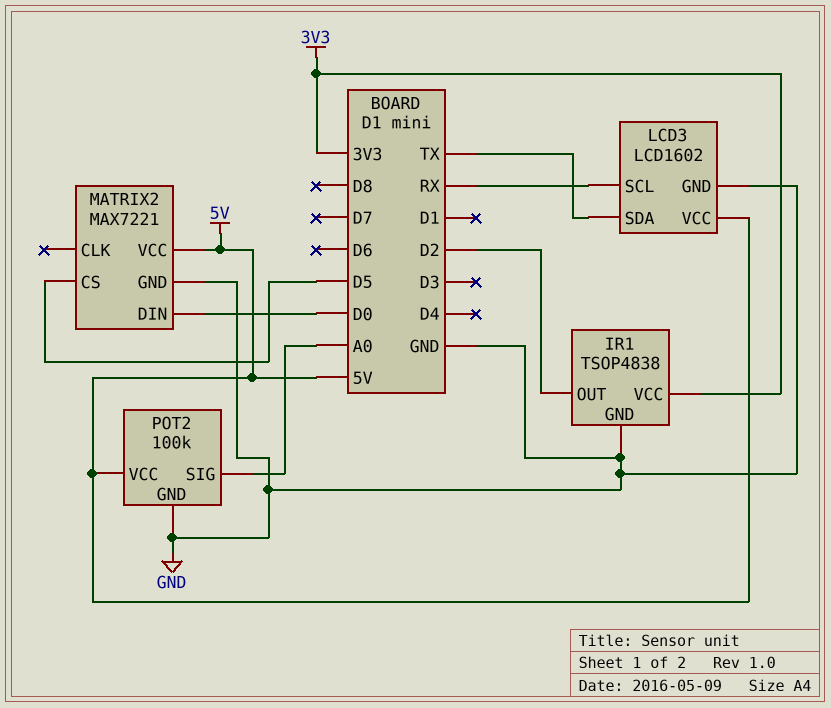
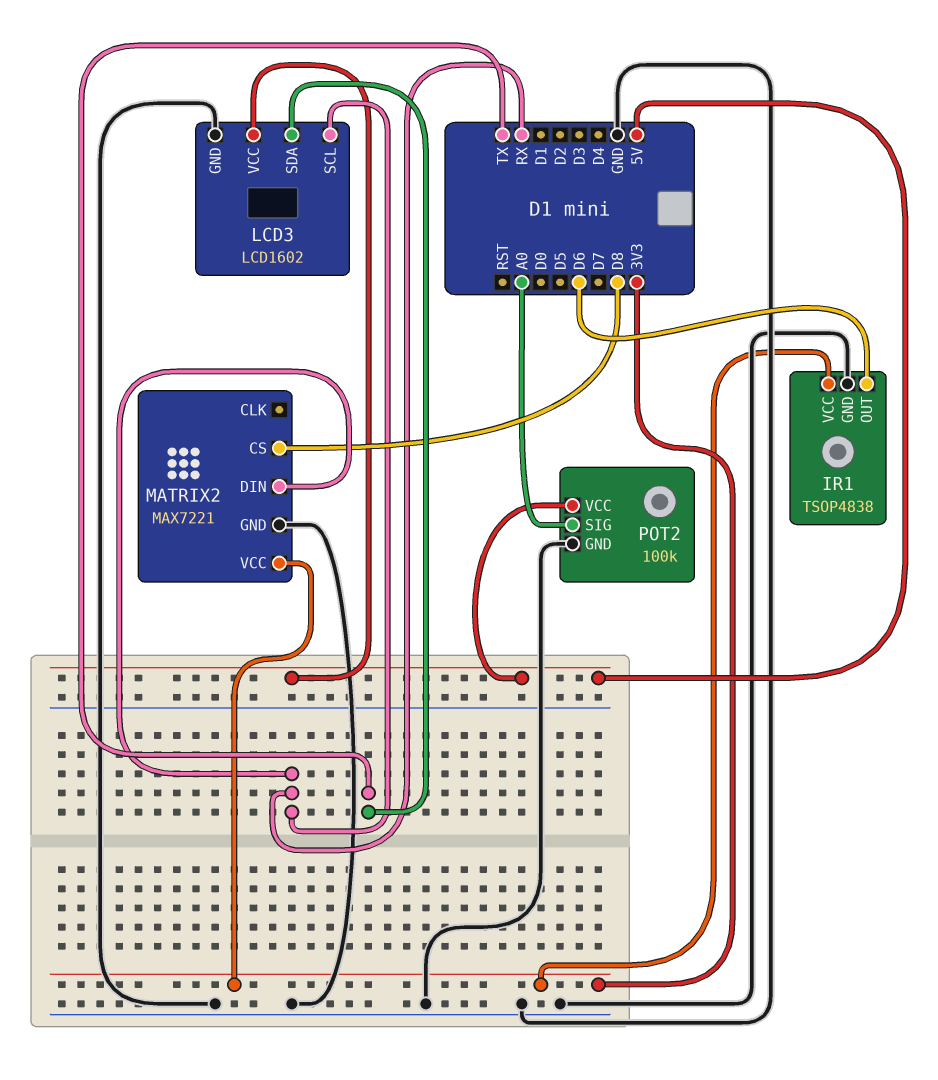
IR1 pin OUT: D2 -> D6
MATRIX2 pin CS: D5 -> D8
MATRIX2 pin DIN: D0 -> RX
MATRIX2 pin VCC: 5V -> 3V3

